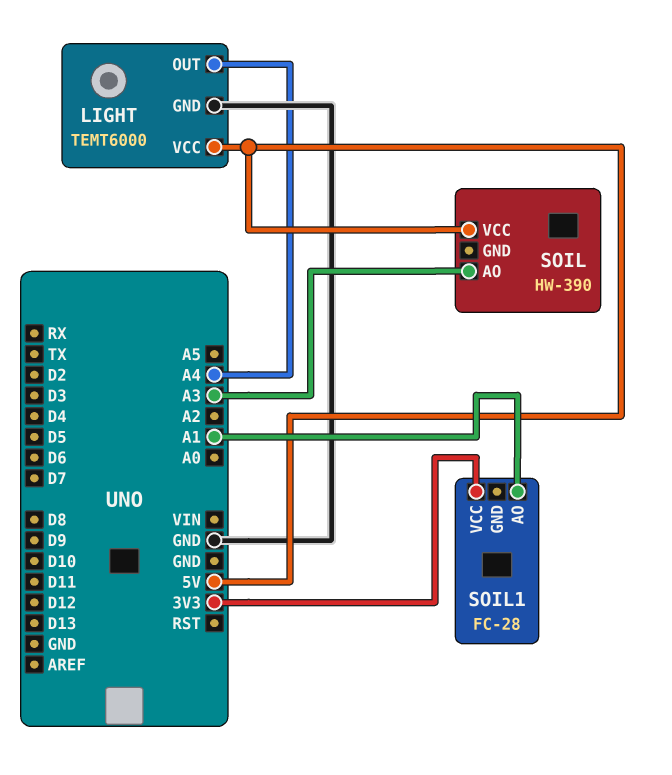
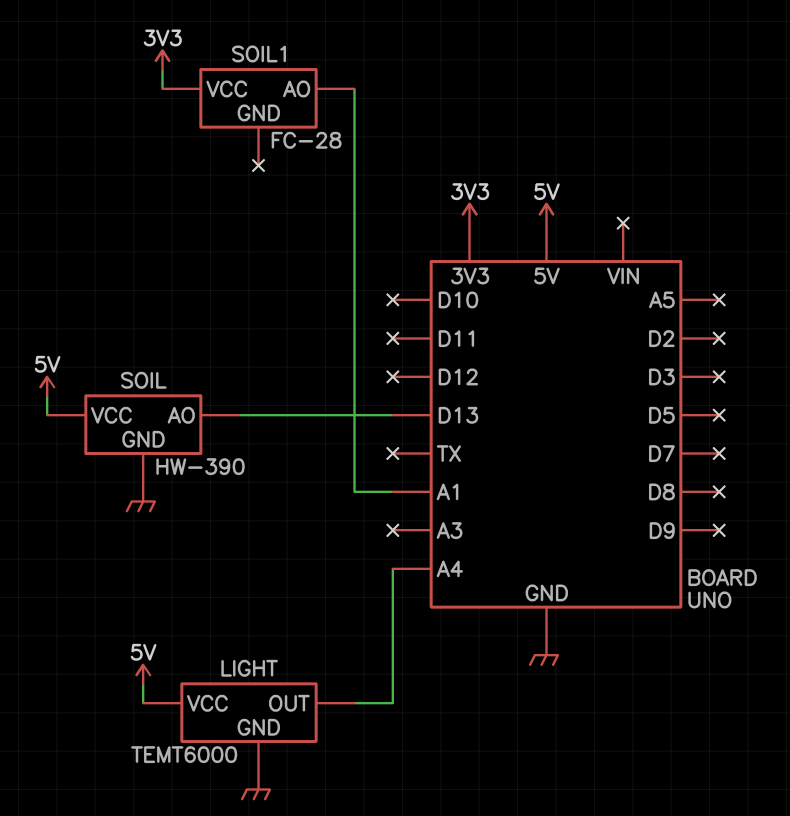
SOIL pin AO: A3 -> D13
SOIL pin GND: none -> GND

